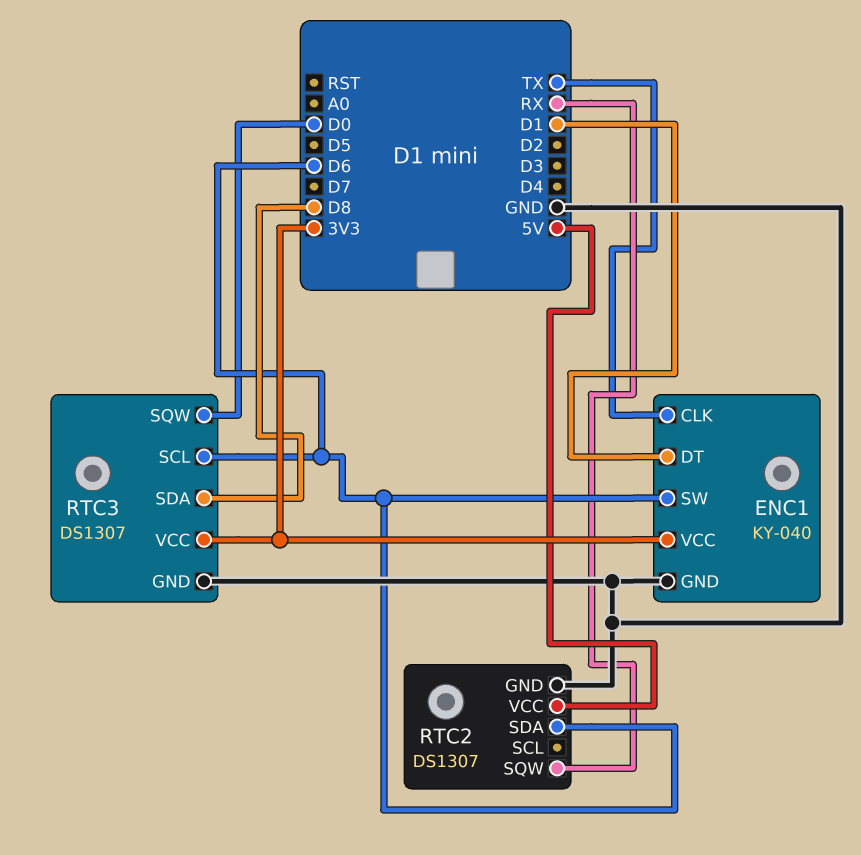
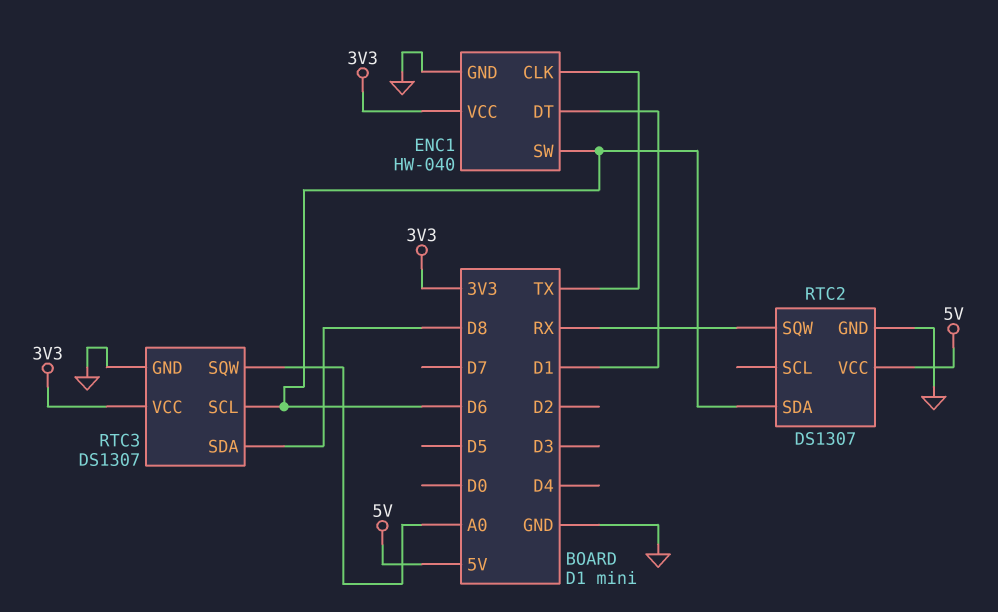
ENC1: KY-040 -> HW-040
RTC3 pin SQW: D0 -> A0

